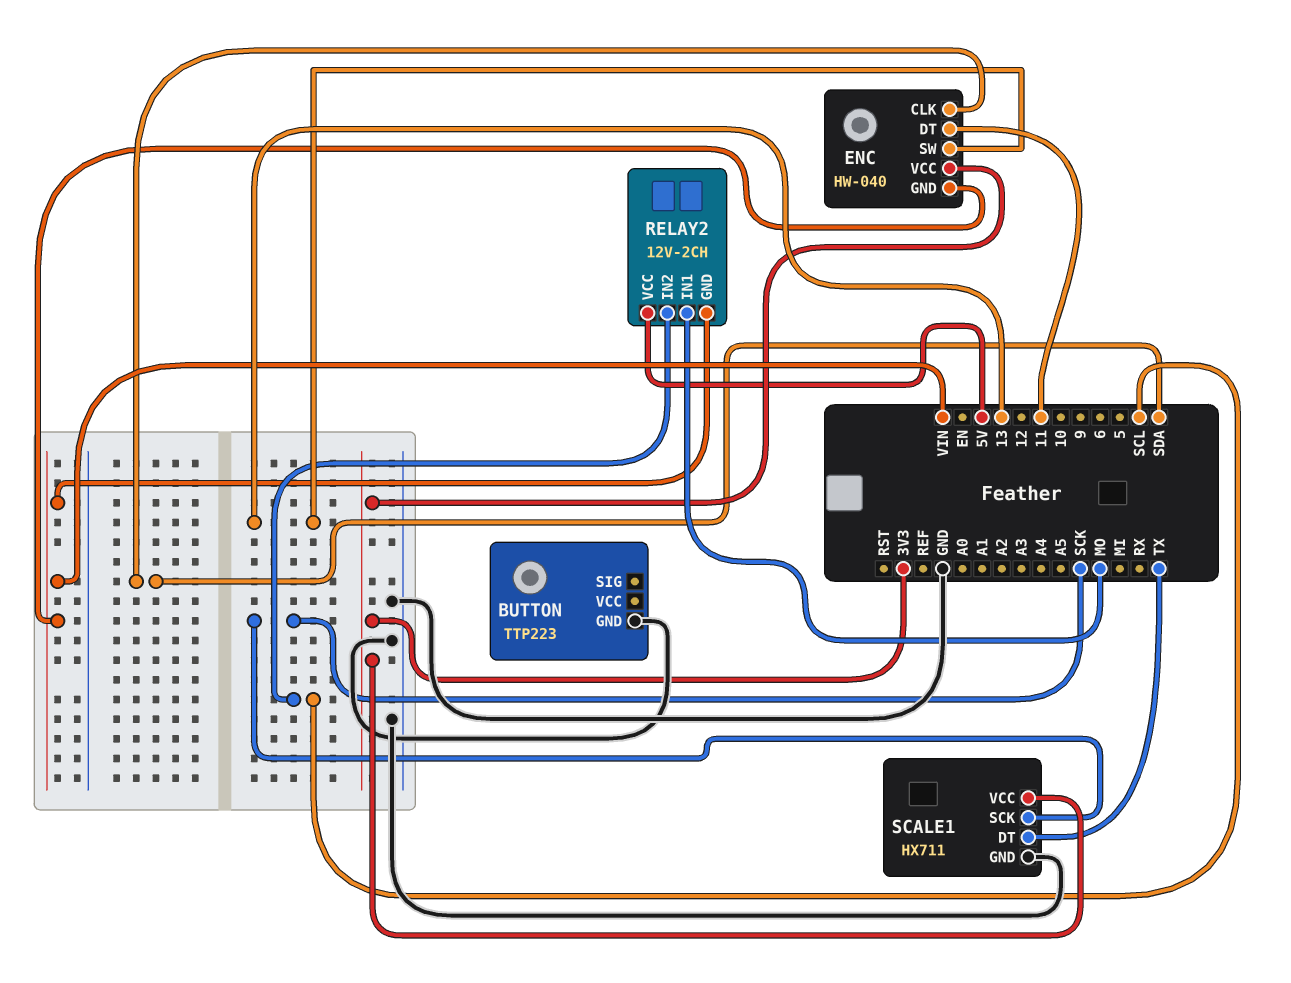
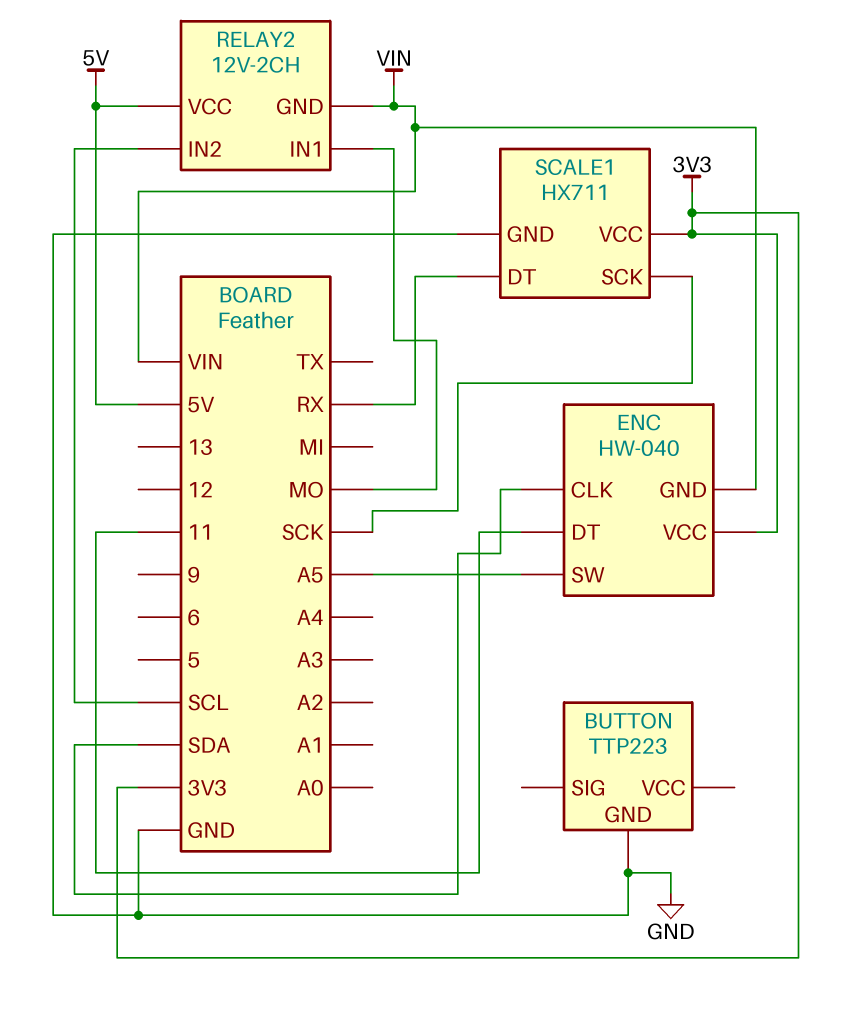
ENC pin SW: 13 -> A5
SCALE1 pin DT: TX -> RX

